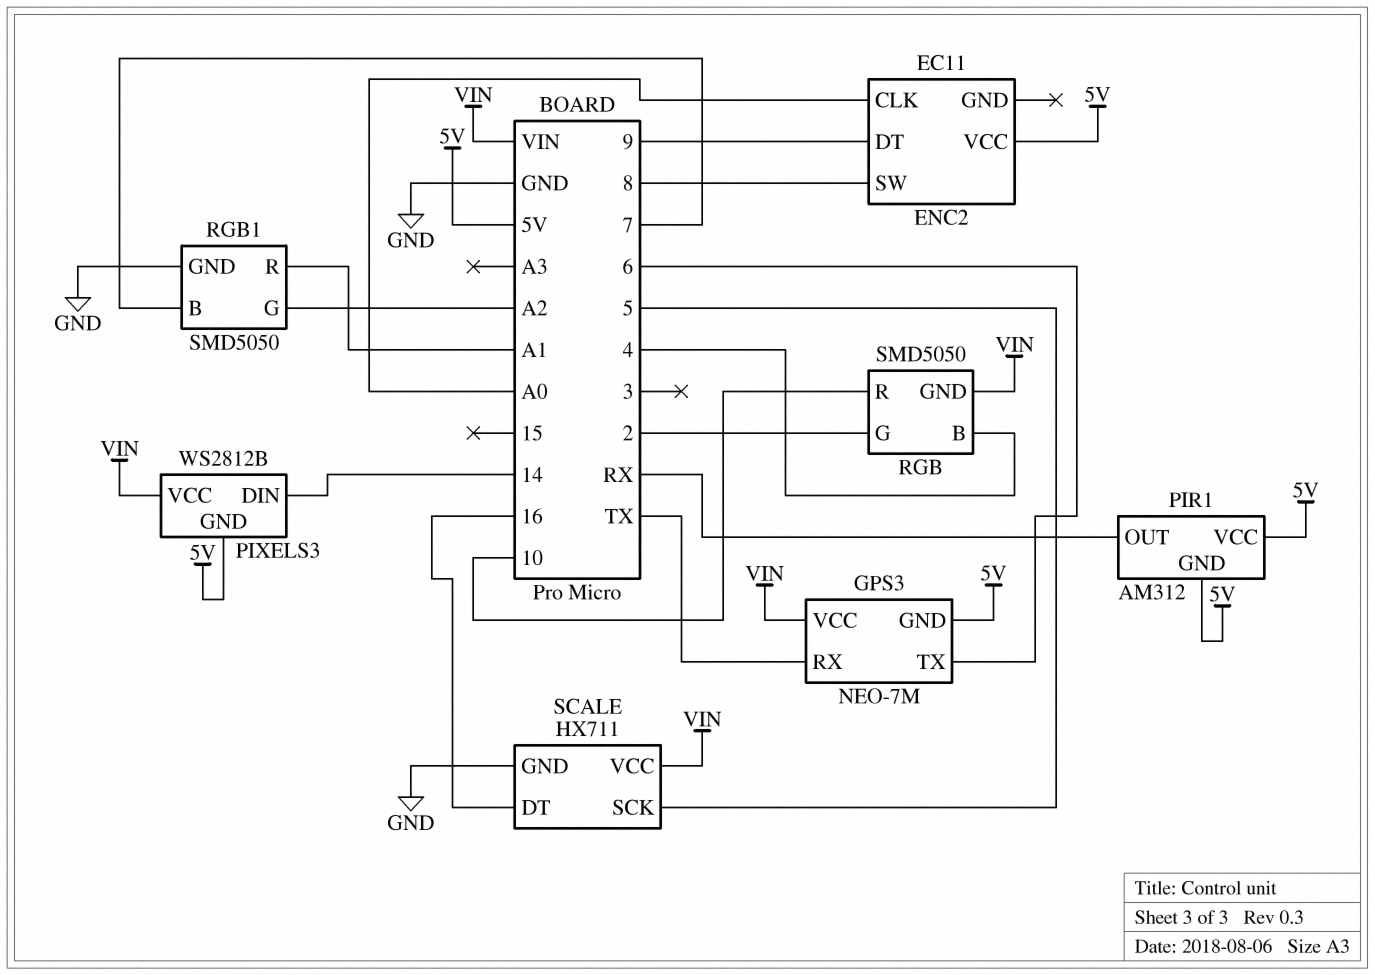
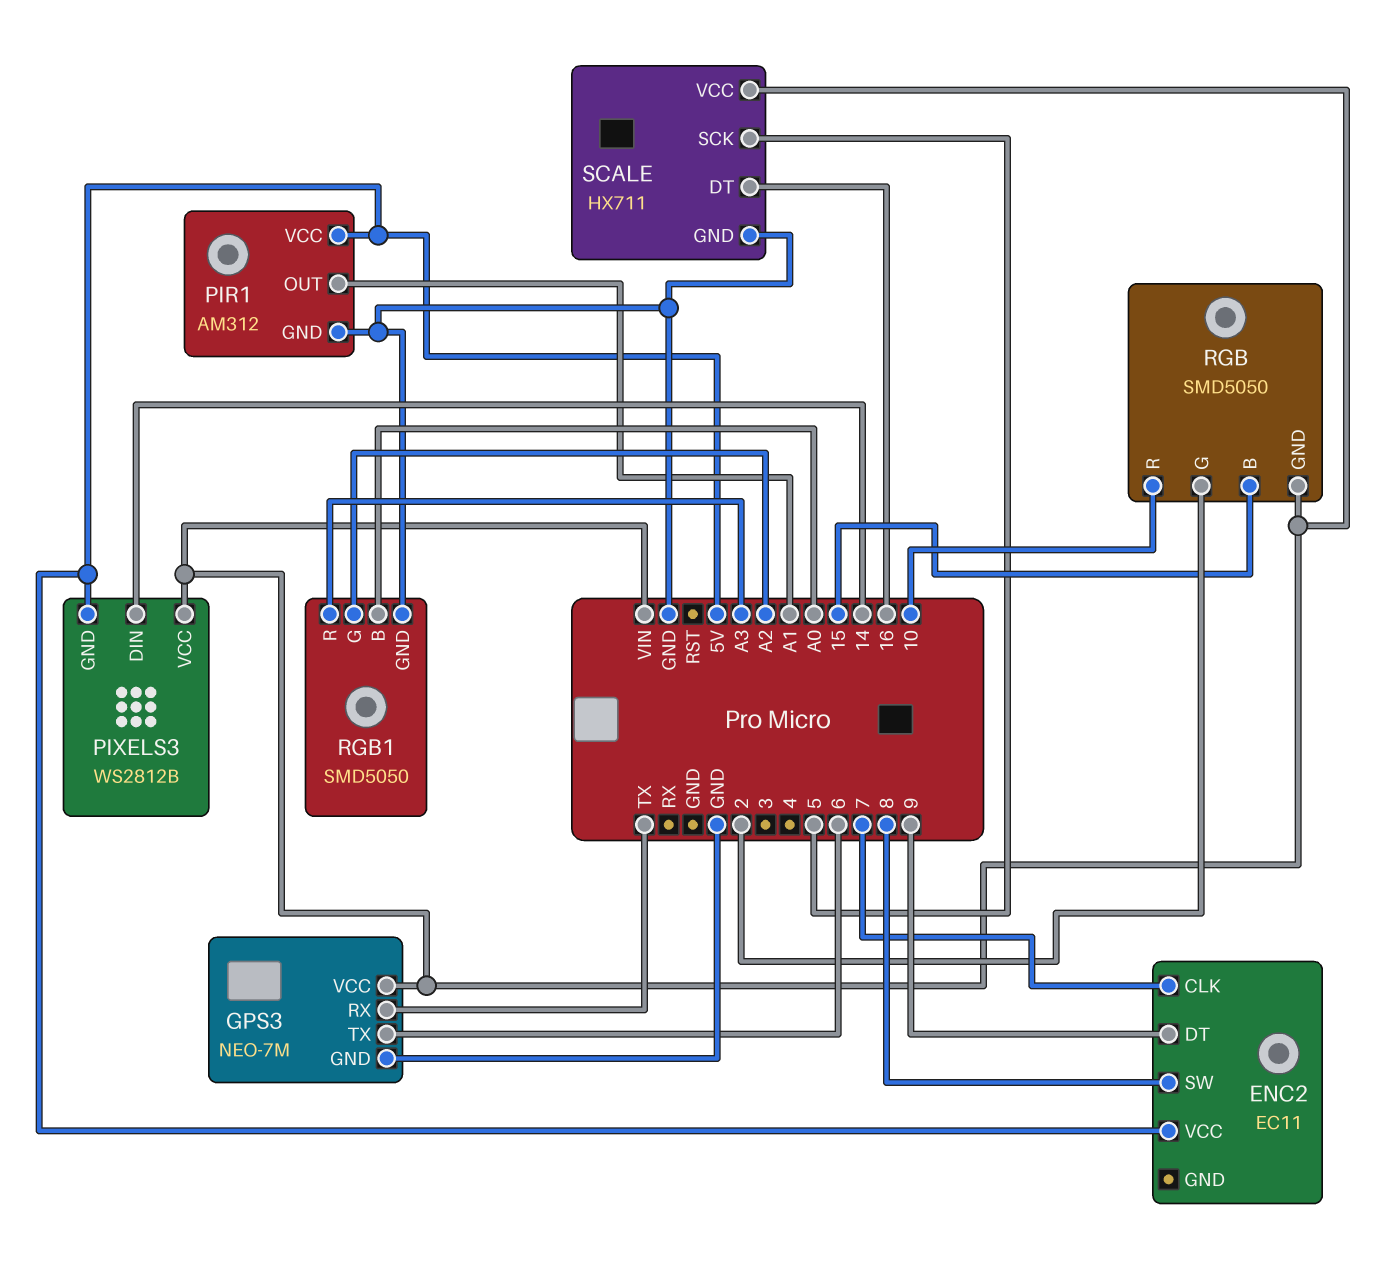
ENC2 pin CLK: A0 -> 7
GPS3 pin GND: 5V -> GND
PIR1 pin GND: 5V -> GND
PIR1 pin OUT: RX -> A1
RGB pin B: 4 -> 15
RGB1 pin B: 7 -> A0
RGB1 pin R: A1 -> A3

